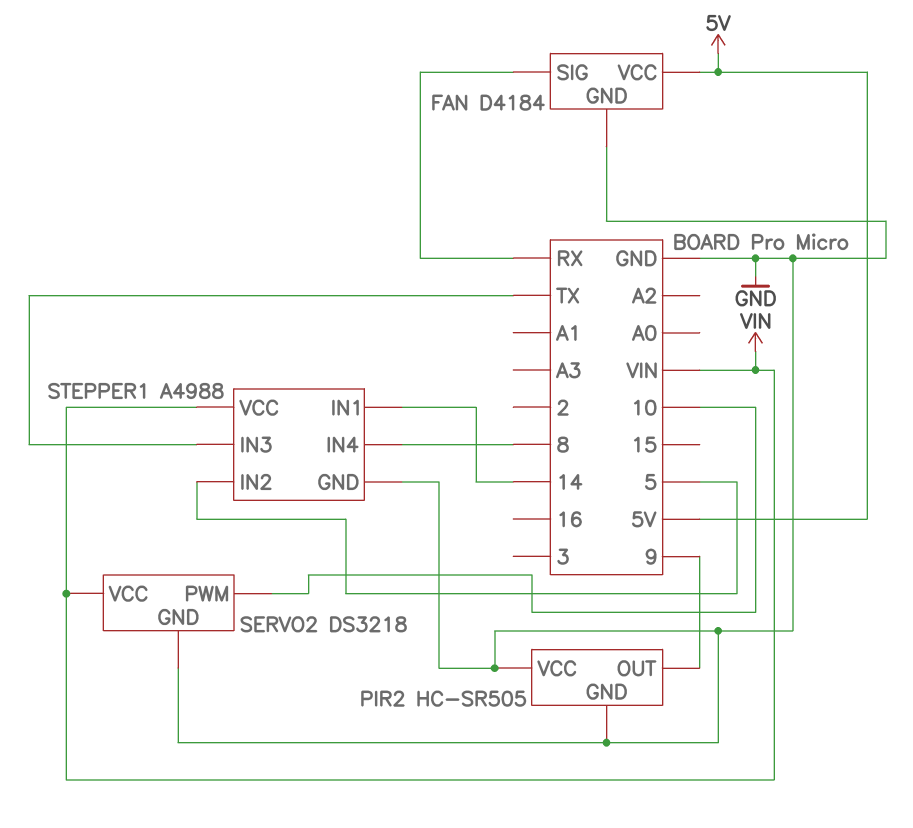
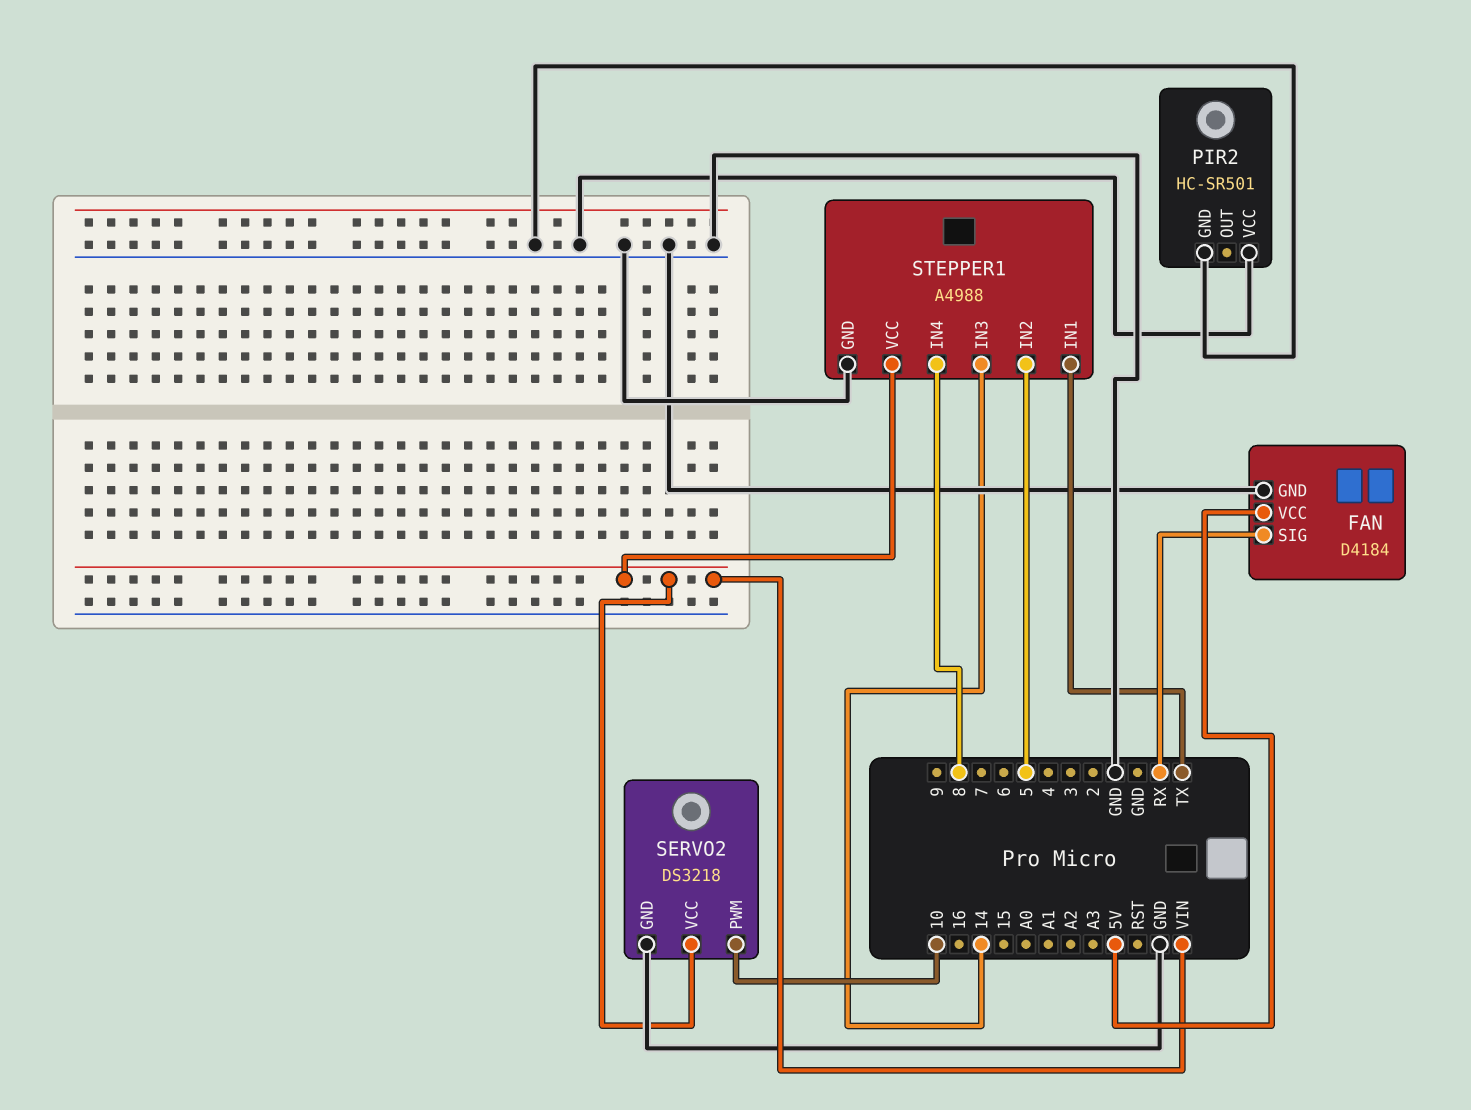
PIR2: HC-SR505 -> HC-SR501
PIR2 pin OUT: 9 -> none
STEPPER1 pin IN1: 14 -> TX
STEPPER1 pin IN3: TX -> 14

